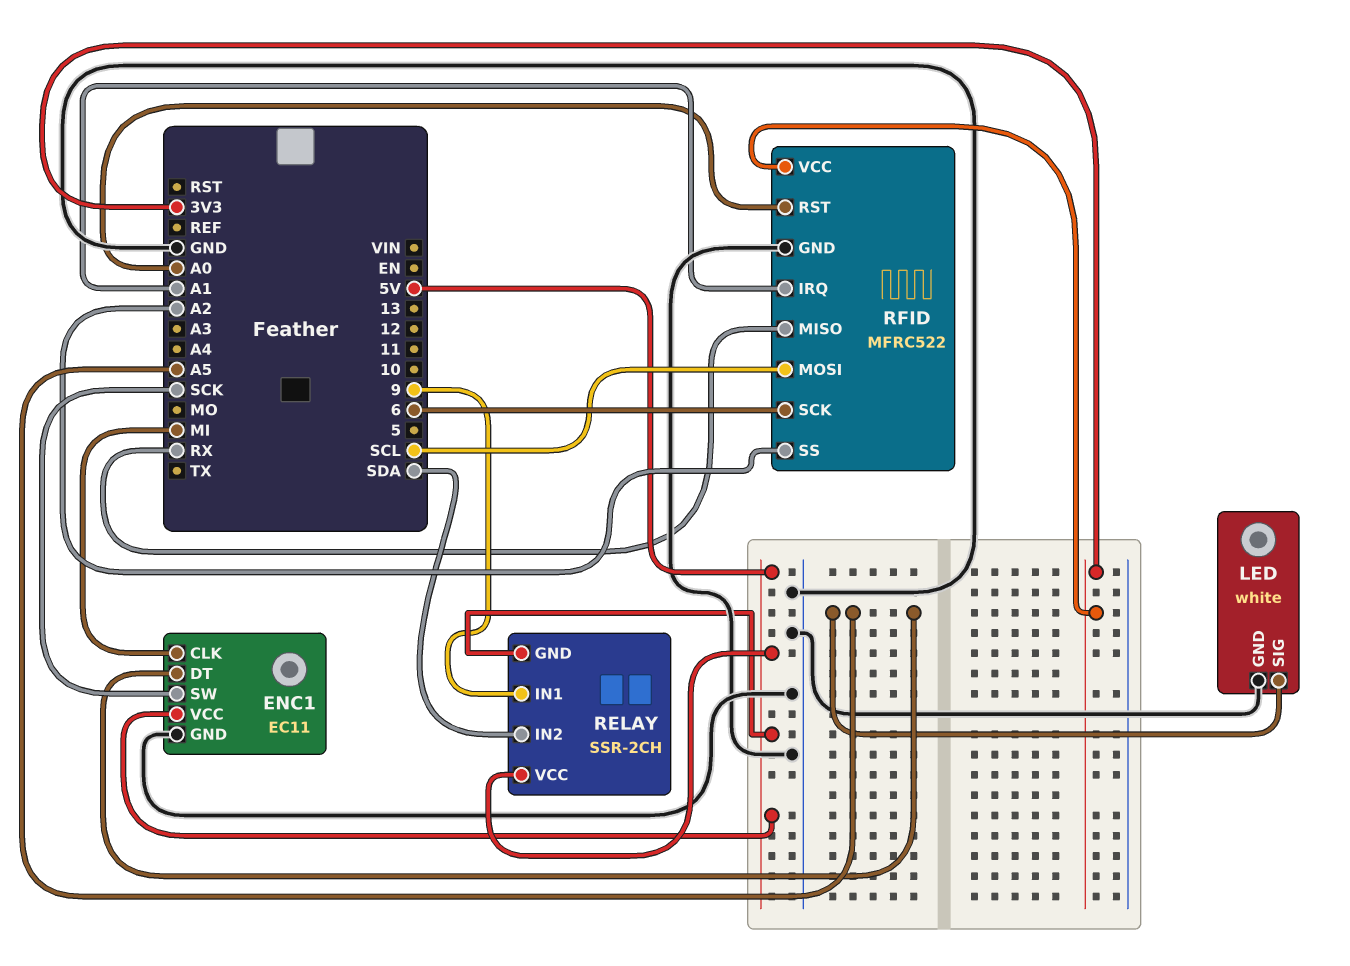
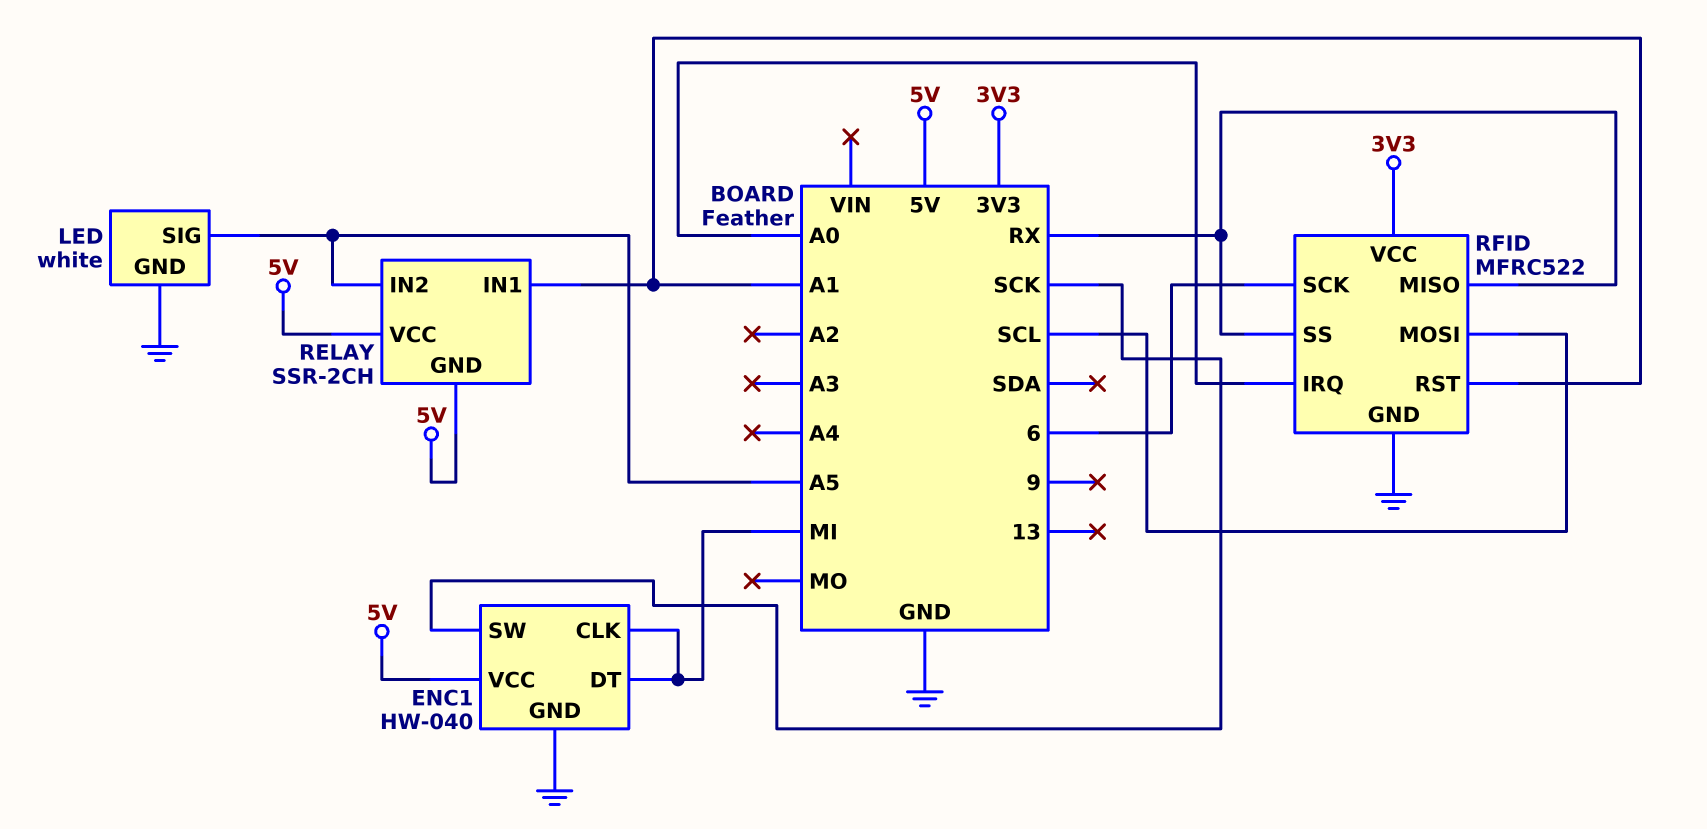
ENC1: EC11 -> HW-040
ENC1 pin DT: A5 -> MI
RELAY pin IN1: 9 -> A1
RELAY pin IN2: SDA -> A5
RFID pin IRQ: A1 -> A0
RFID pin RST: A0 -> A1
RFID pin SS: A2 -> RX

